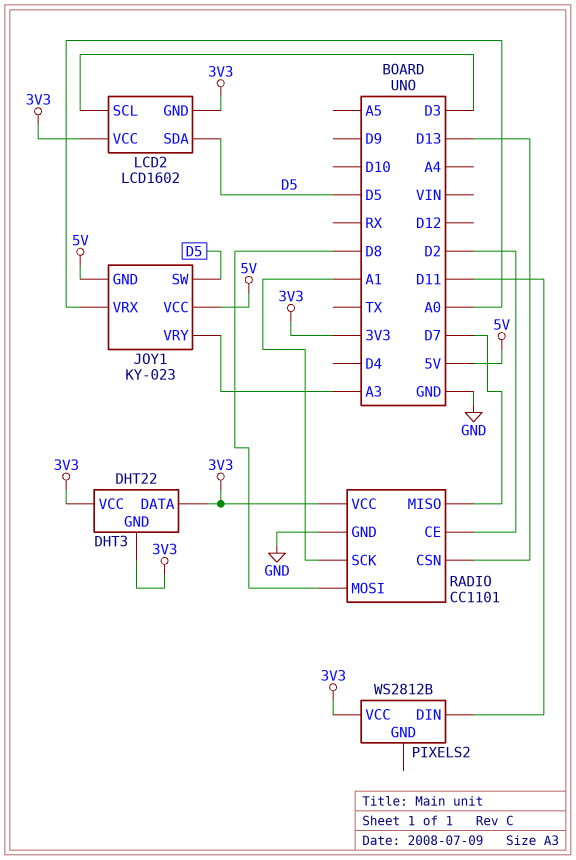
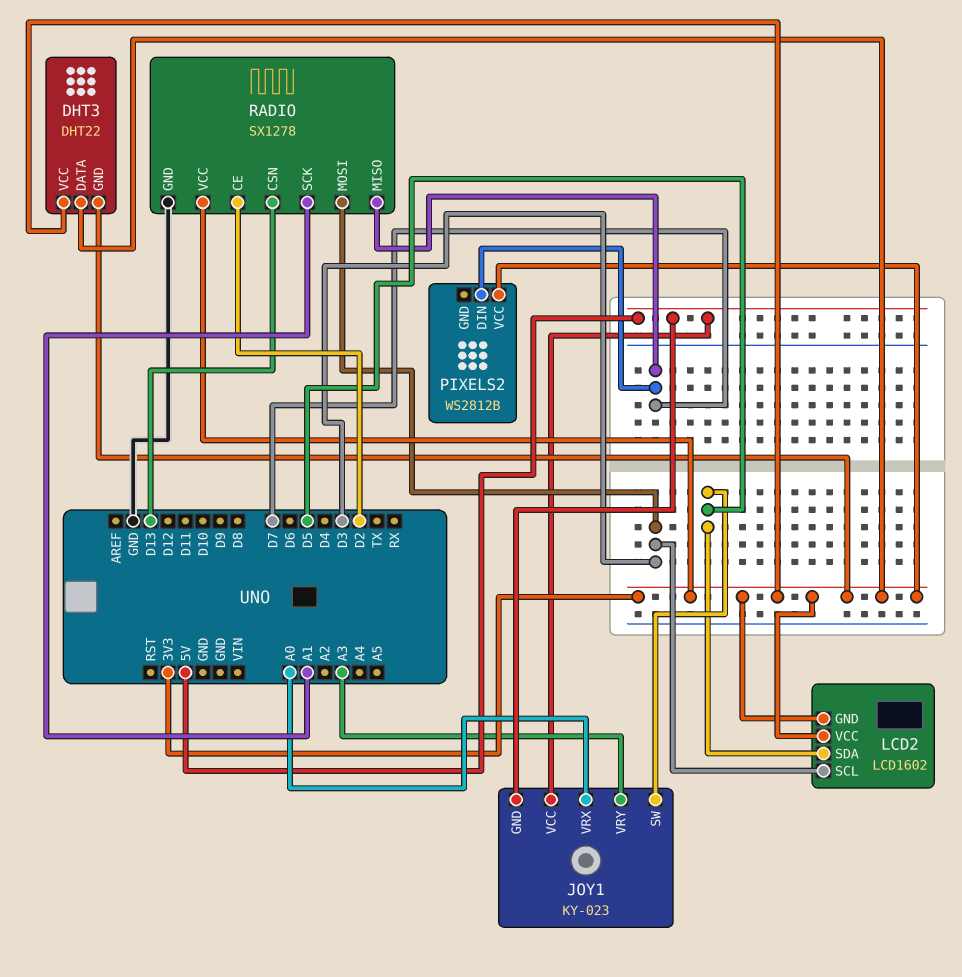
PIXELS2 pin DIN: D11 -> D7
RADIO: CC1101 -> SX1278
RADIO pin MOSI: D8 -> D3

